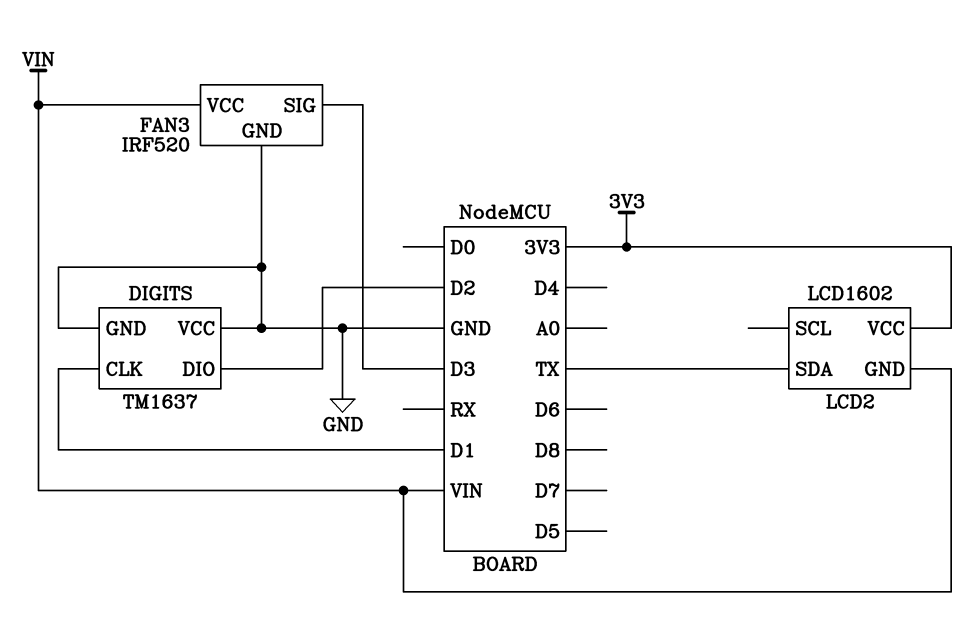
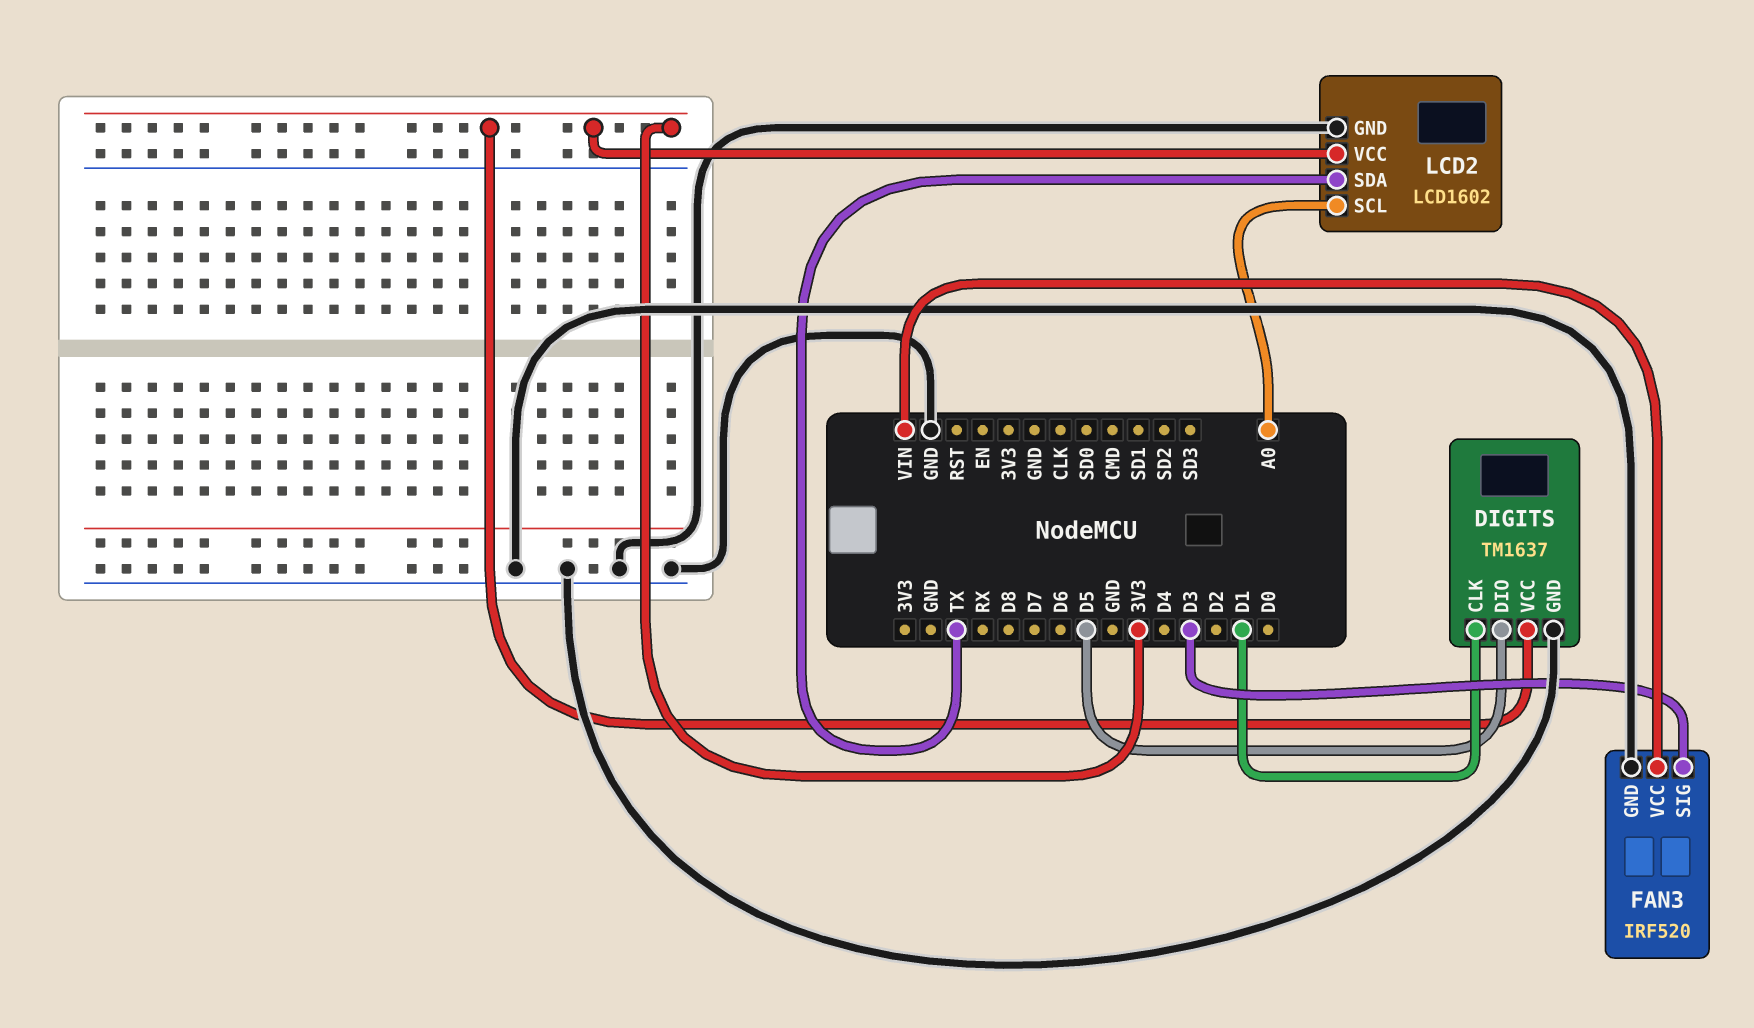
DIGITS pin DIO: D2 -> D5
DIGITS pin VCC: GND -> 3V3
LCD2 pin GND: VIN -> GND
LCD2 pin SCL: none -> A0

